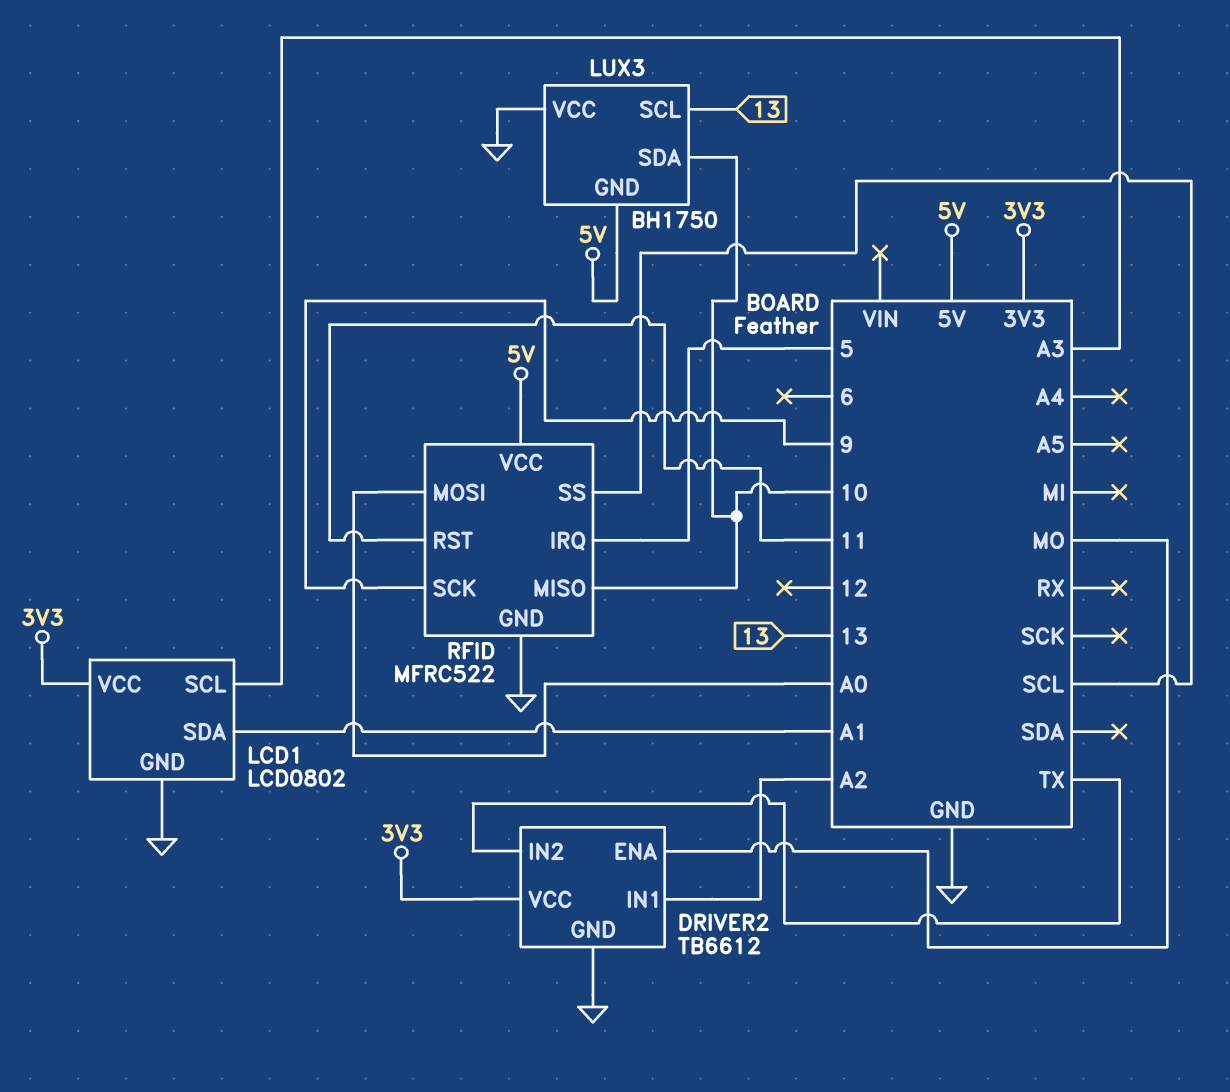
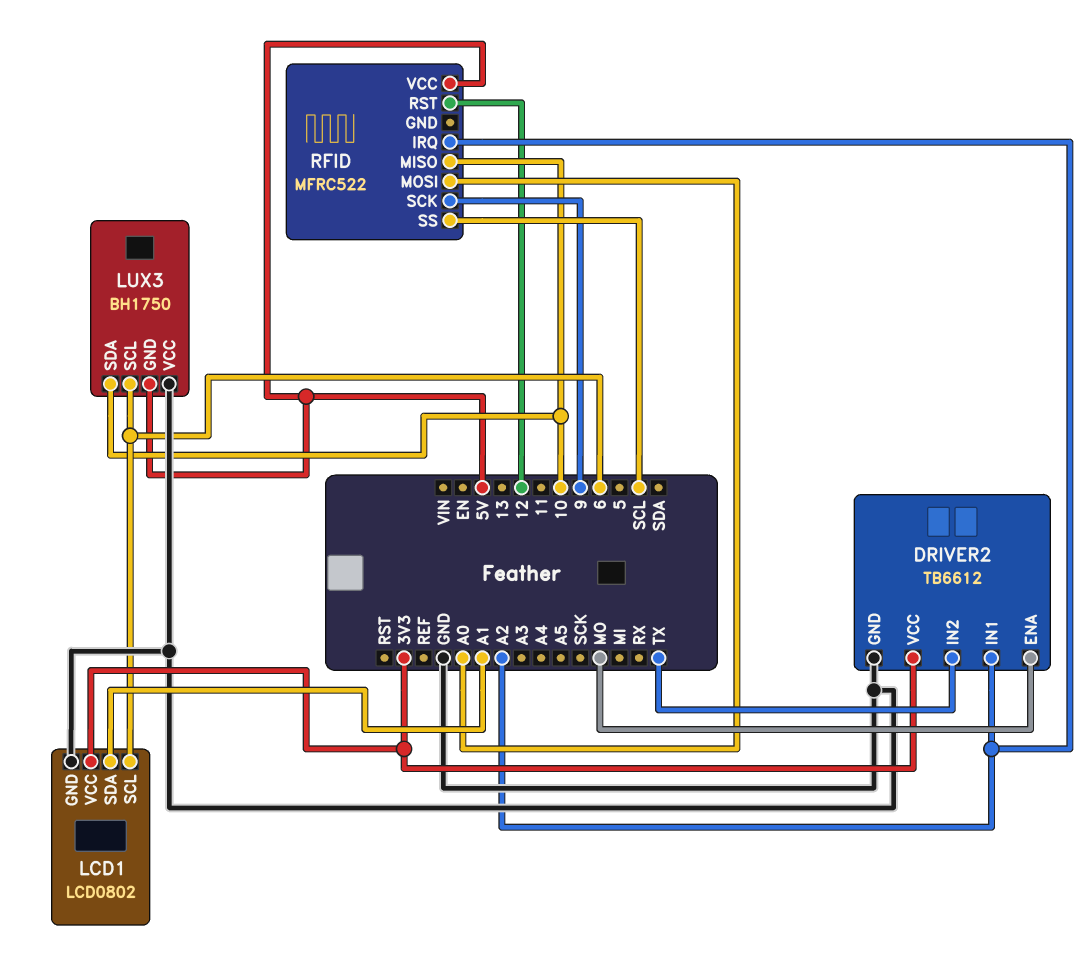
LCD1 pin SCL: A3 -> 6
LUX3 pin SCL: 13 -> 6
RFID pin GND: GND -> none
RFID pin IRQ: 5 -> A2
RFID pin RST: 11 -> 12

